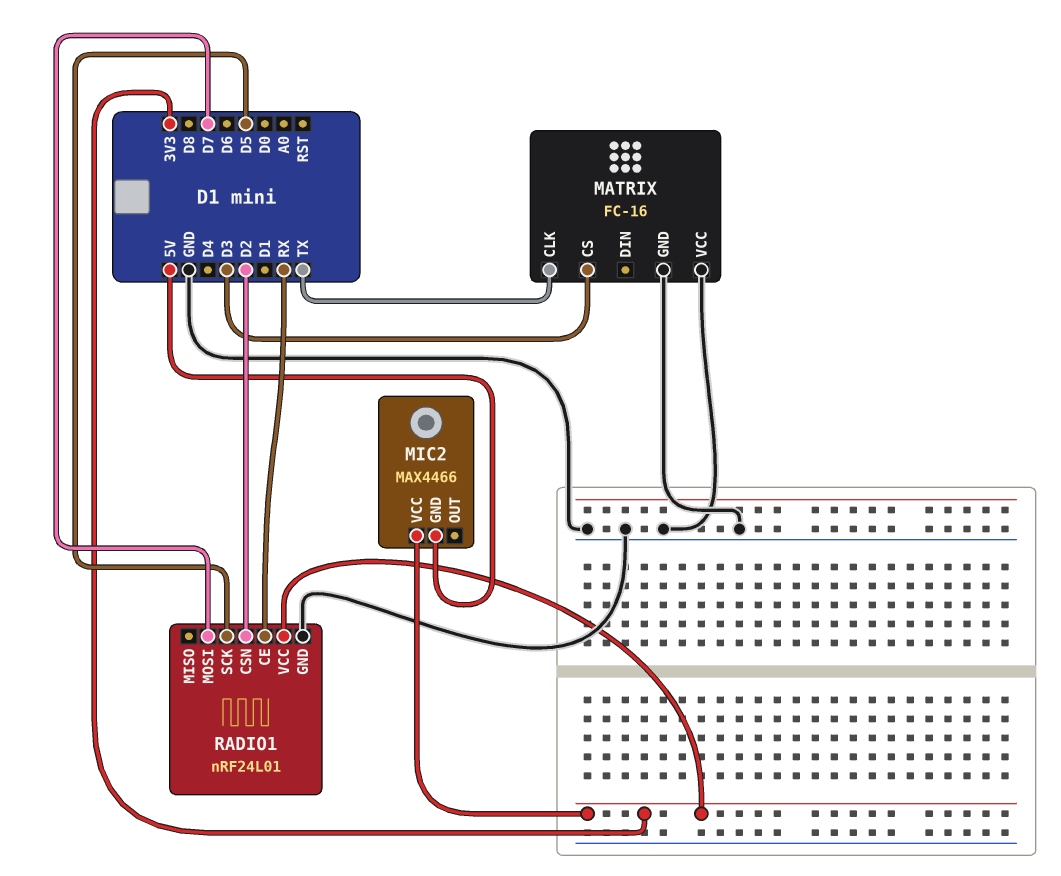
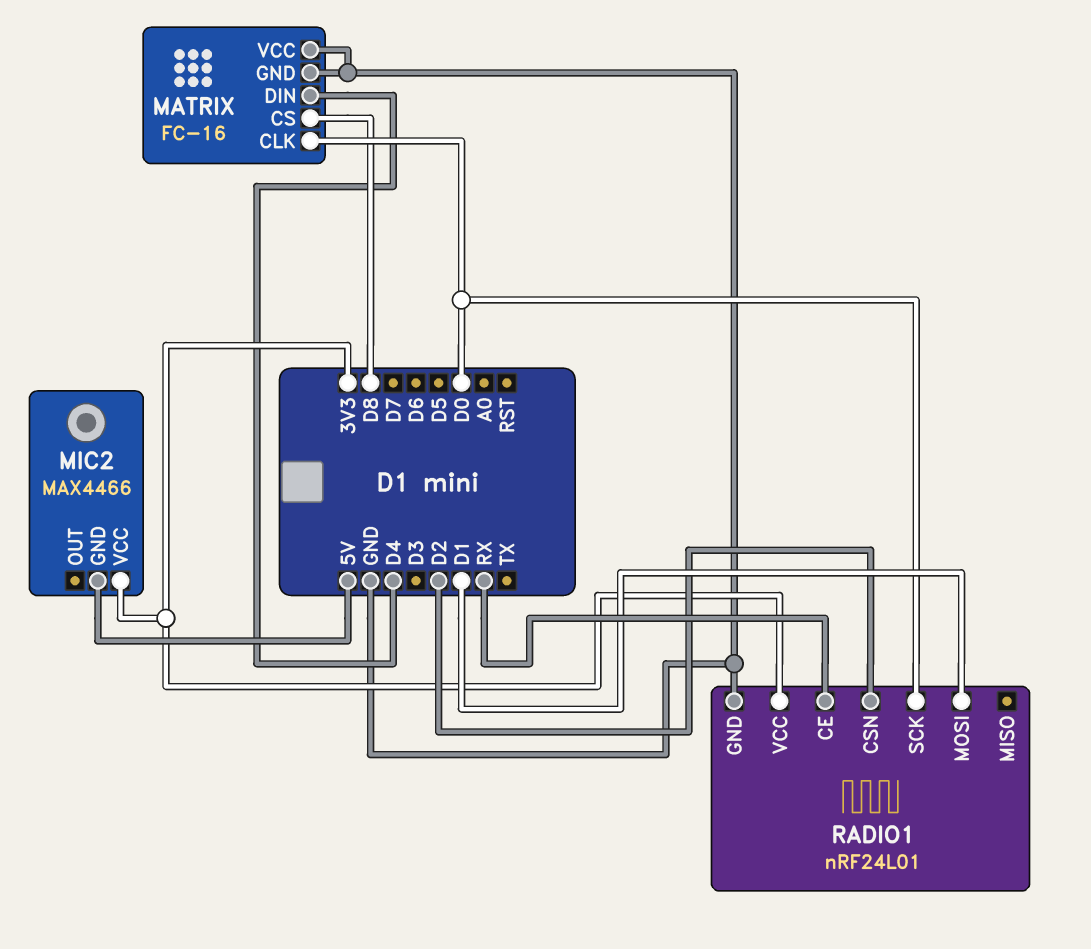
MATRIX pin CLK: TX -> D0
MATRIX pin CS: D3 -> D8
MATRIX pin DIN: none -> D4
RADIO1 pin MOSI: D7 -> D1
RADIO1 pin SCK: D5 -> D0

